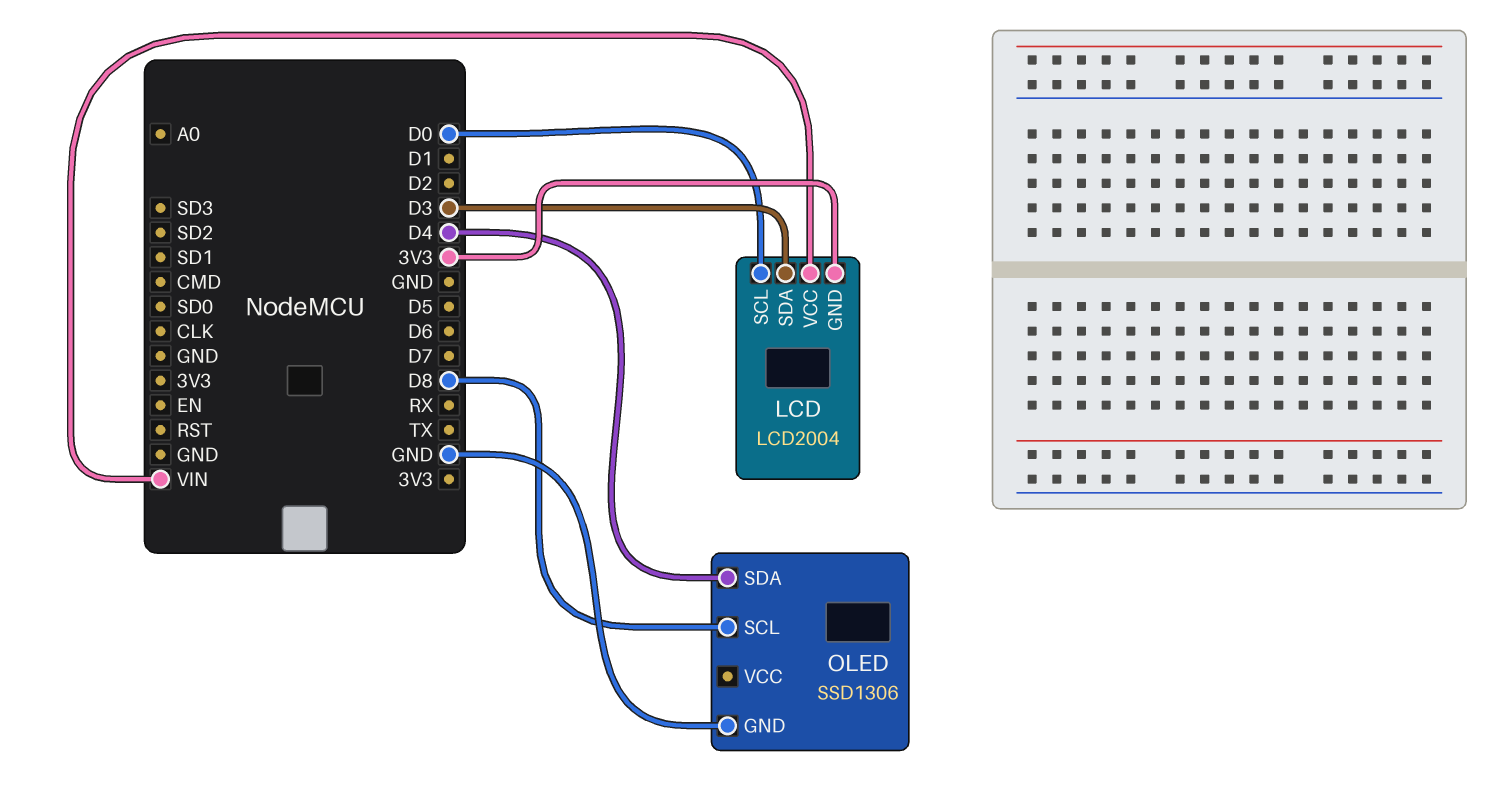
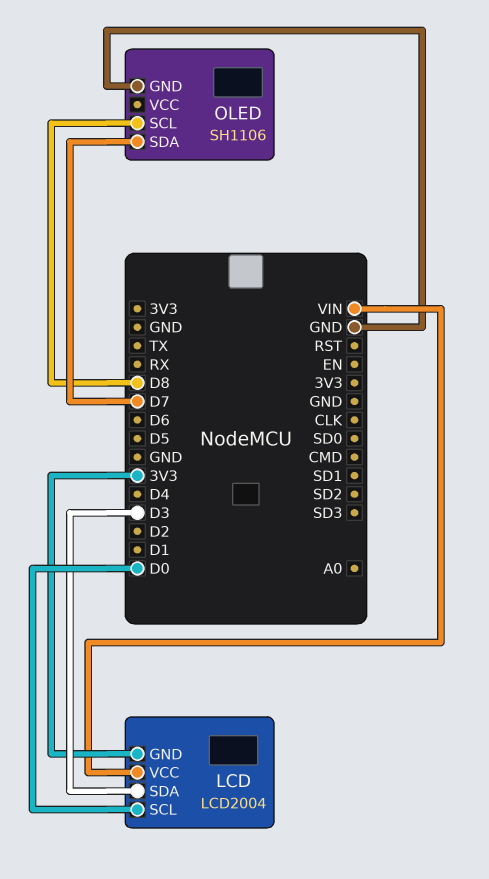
OLED: SSD1306 -> SH1106
OLED pin SDA: D4 -> D7

